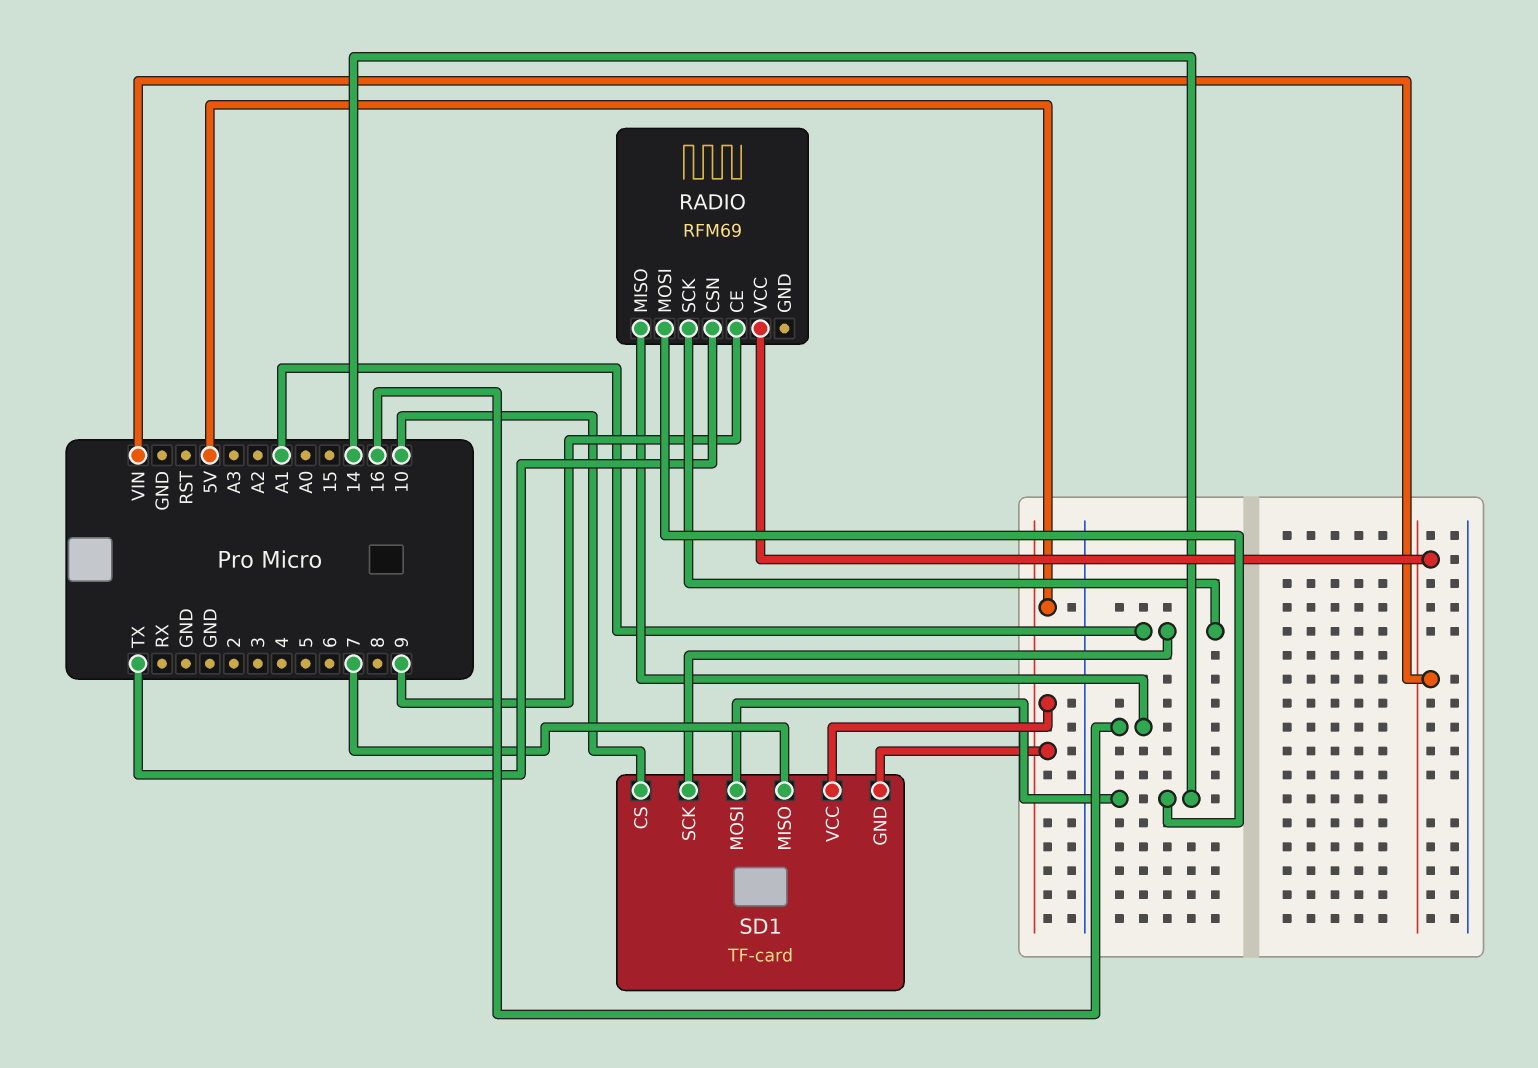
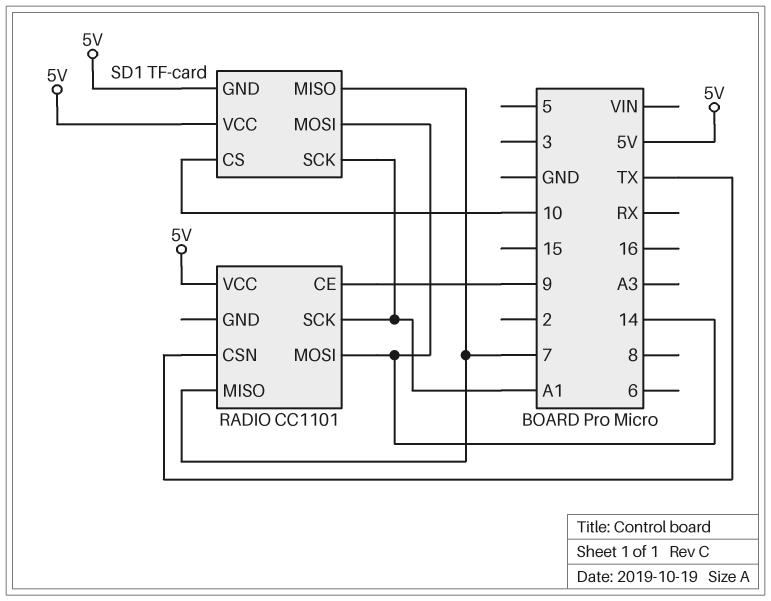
RADIO: RFM69 -> CC1101
RADIO pin MISO: 16 -> 7
RADIO pin VCC: VIN -> 5V

